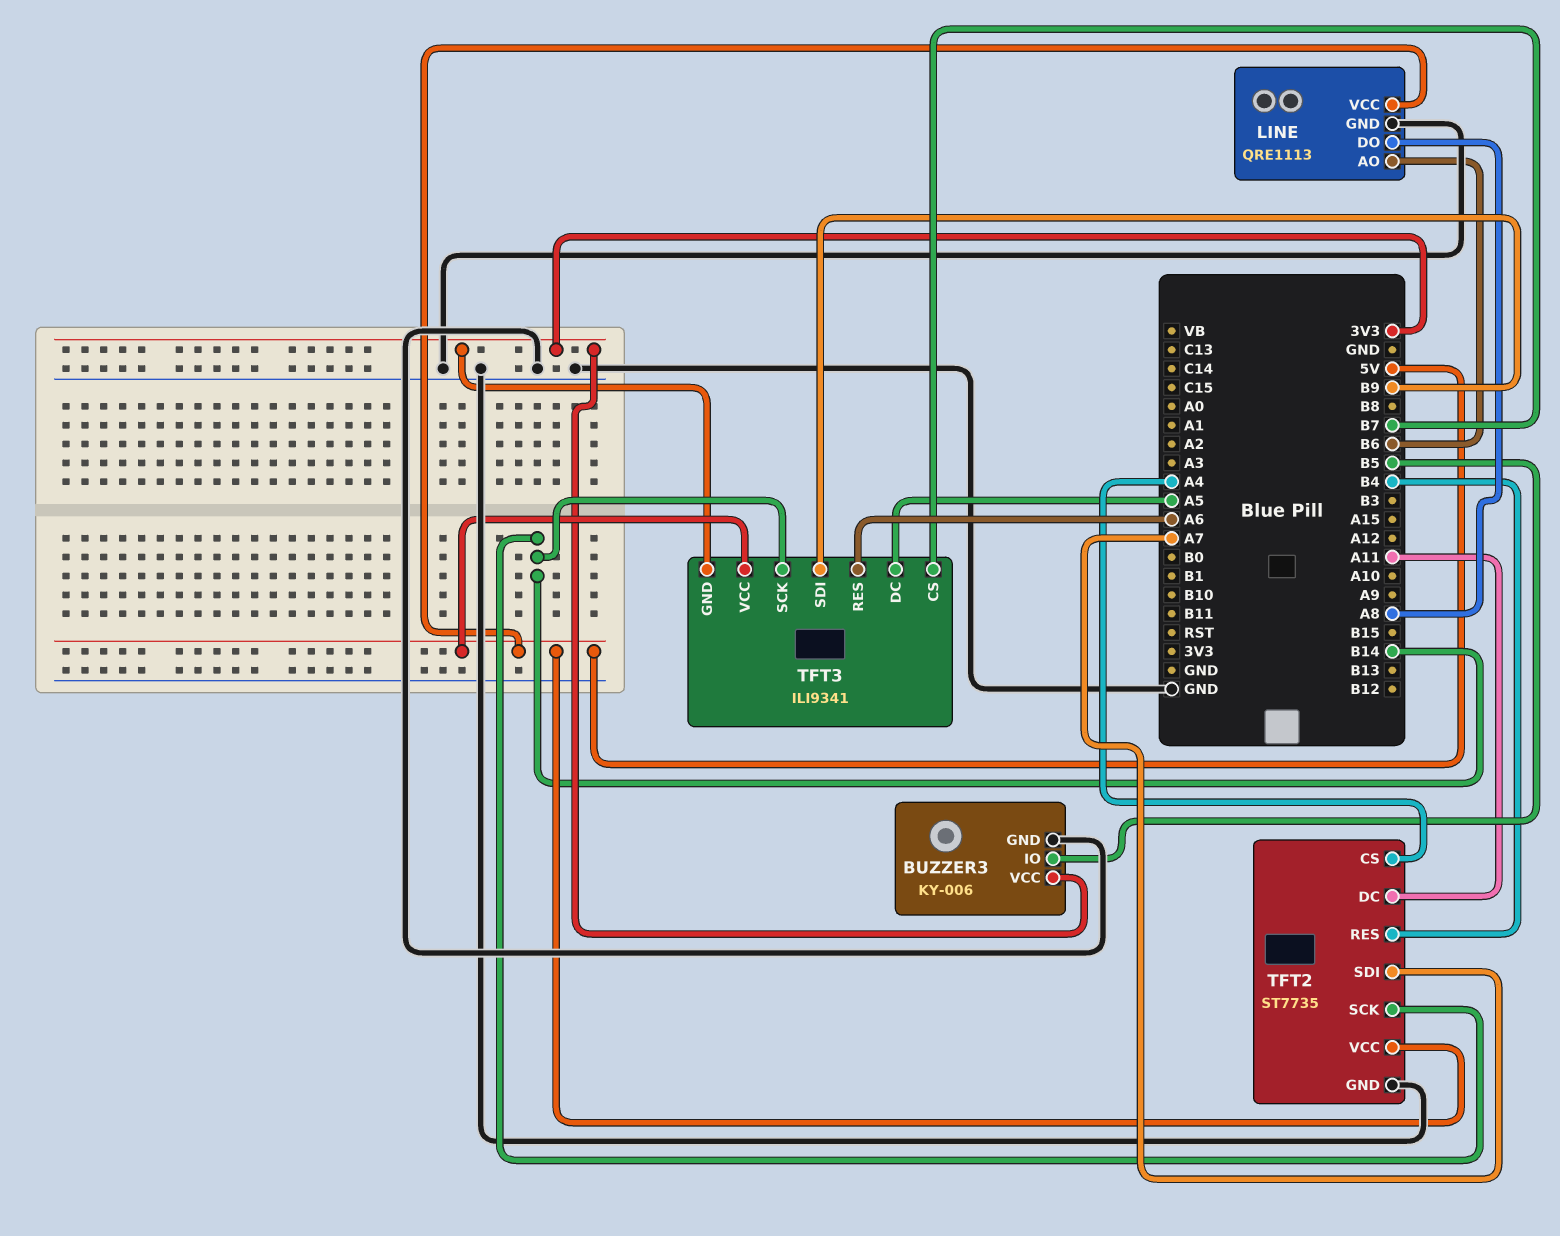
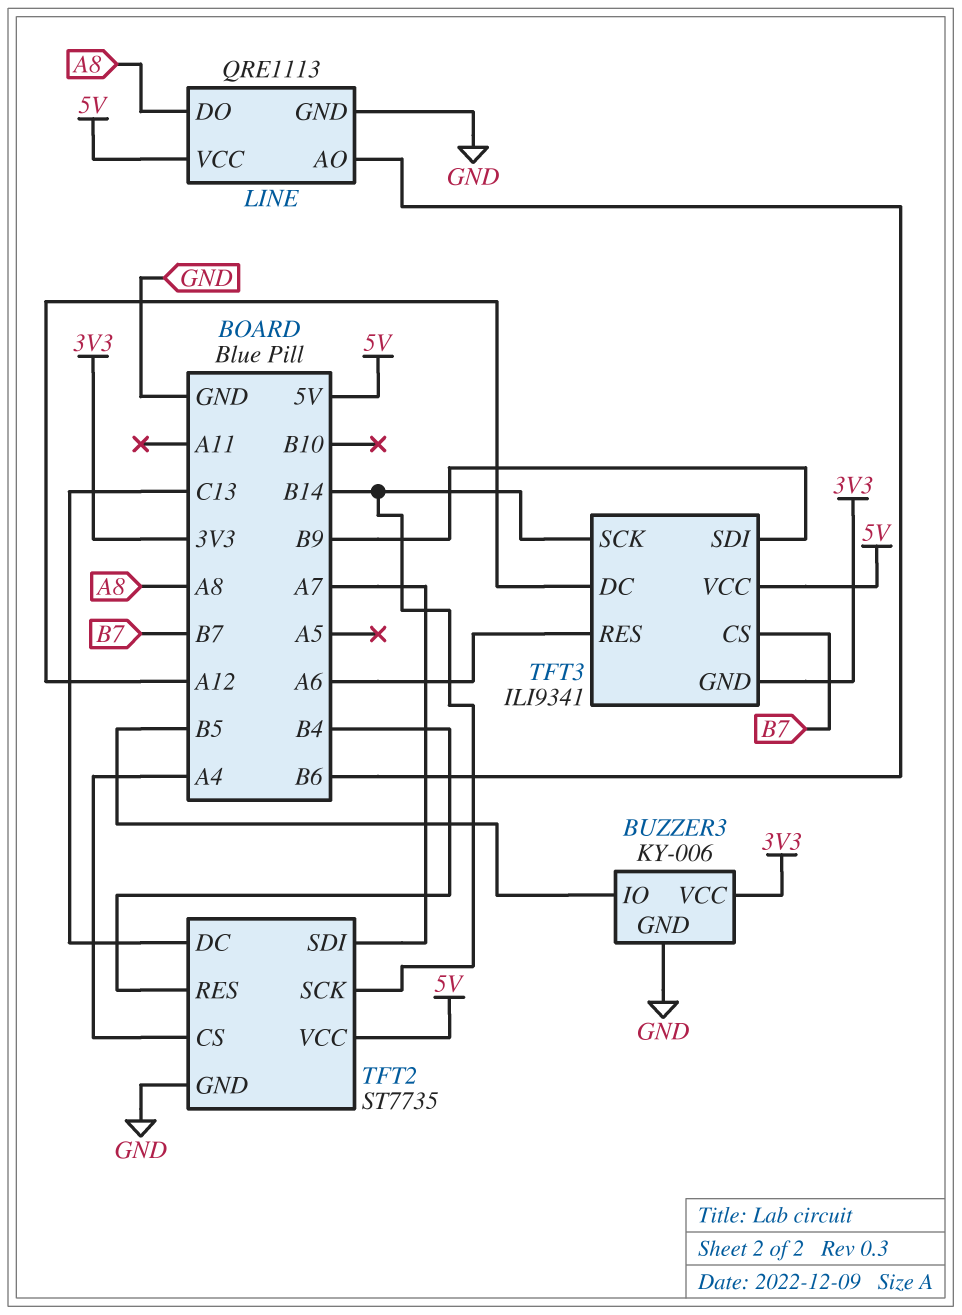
TFT2 pin DC: A11 -> C13
TFT3 pin DC: A5 -> A12

